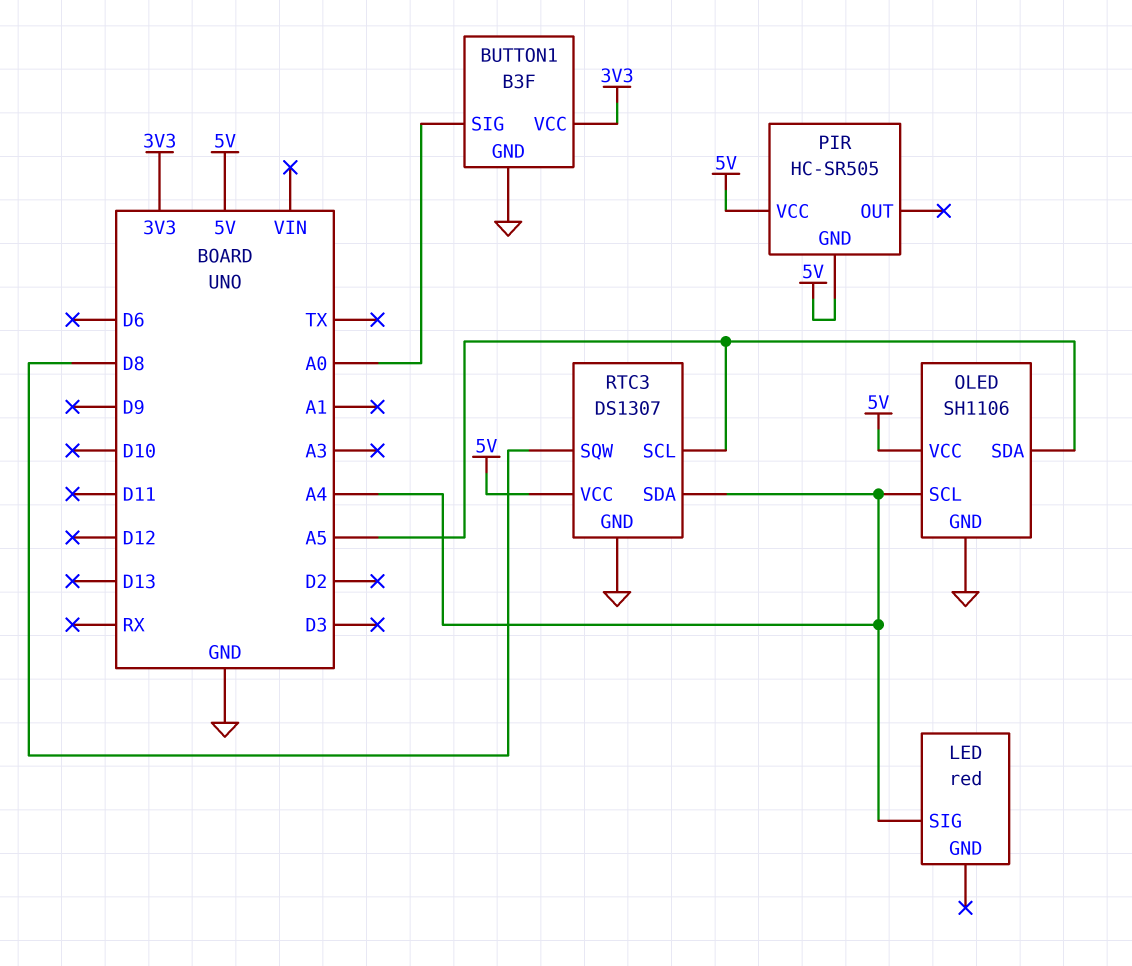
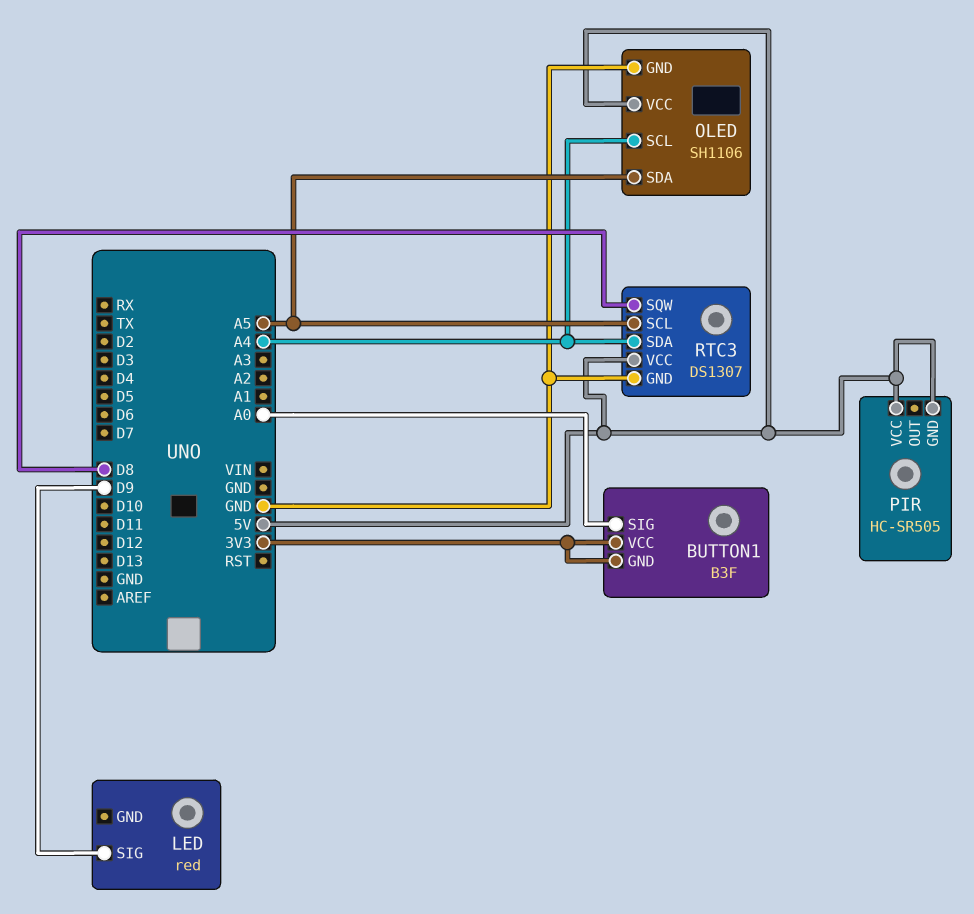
BUTTON1 pin GND: GND -> 3V3
LED pin SIG: A4 -> D9

